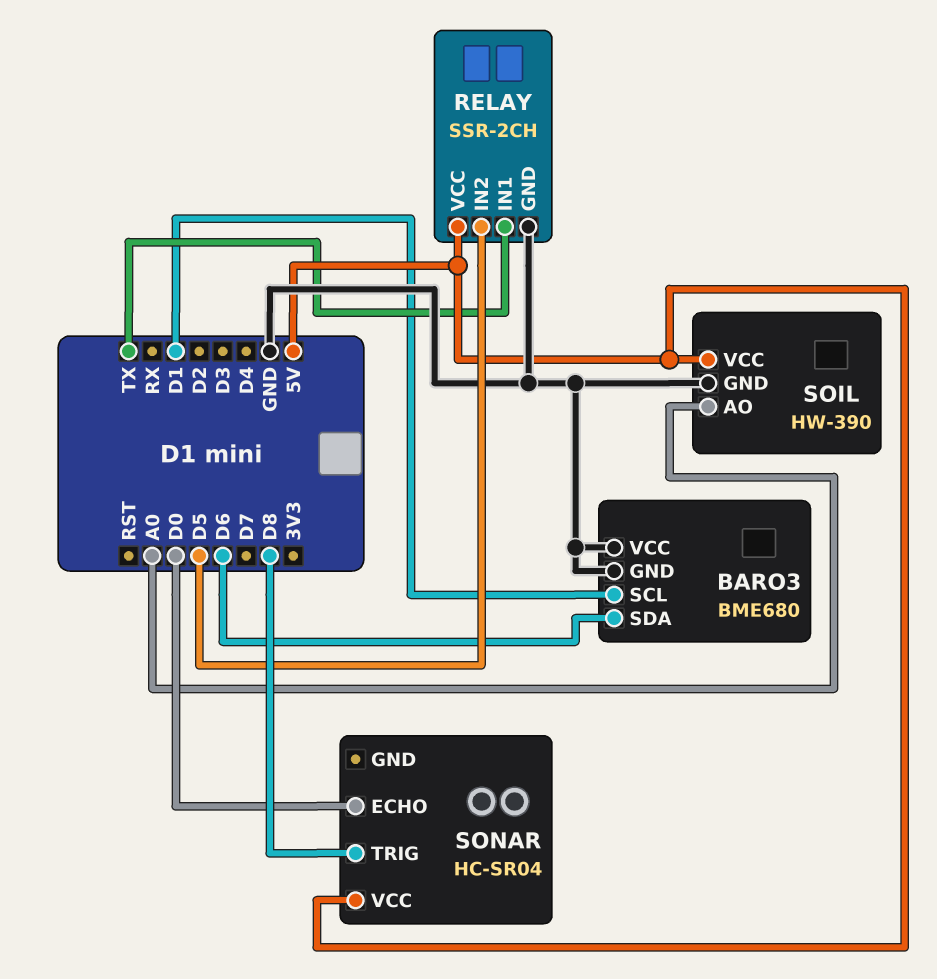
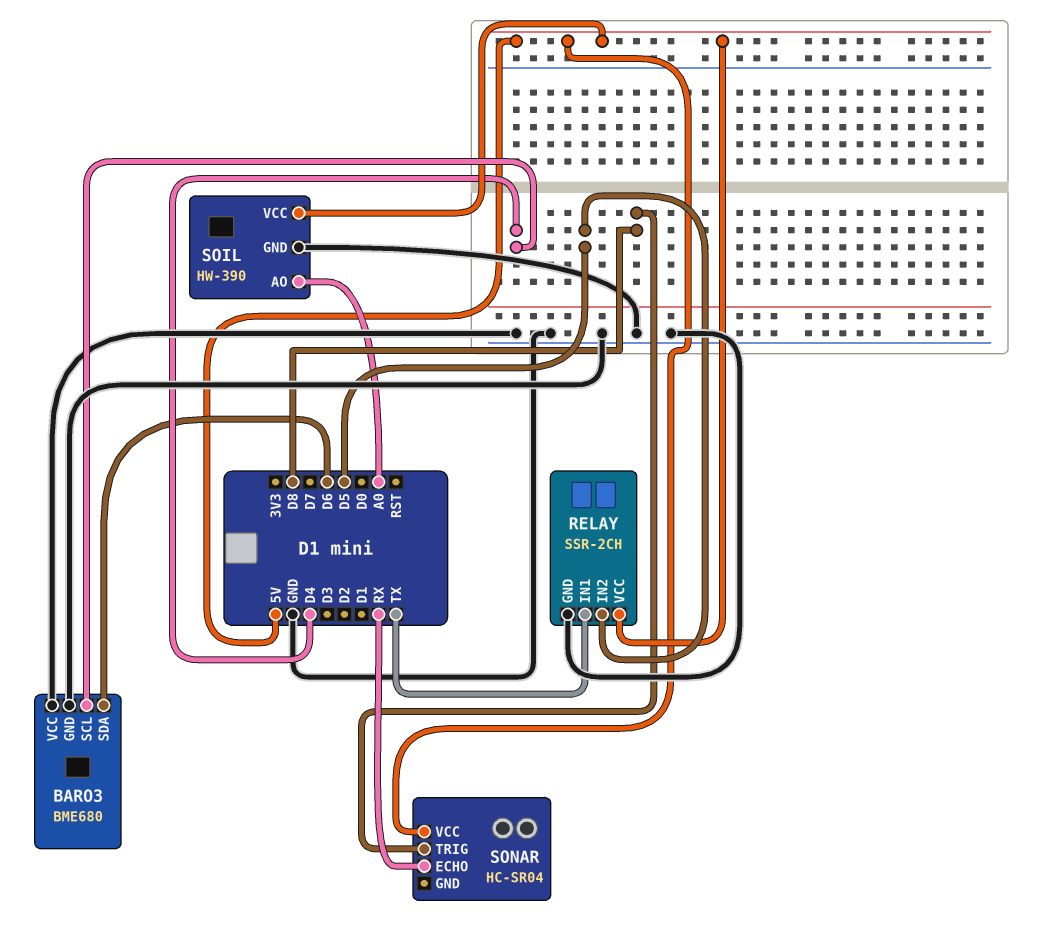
BARO3 pin SCL: D1 -> D4
SONAR pin ECHO: D0 -> RX

